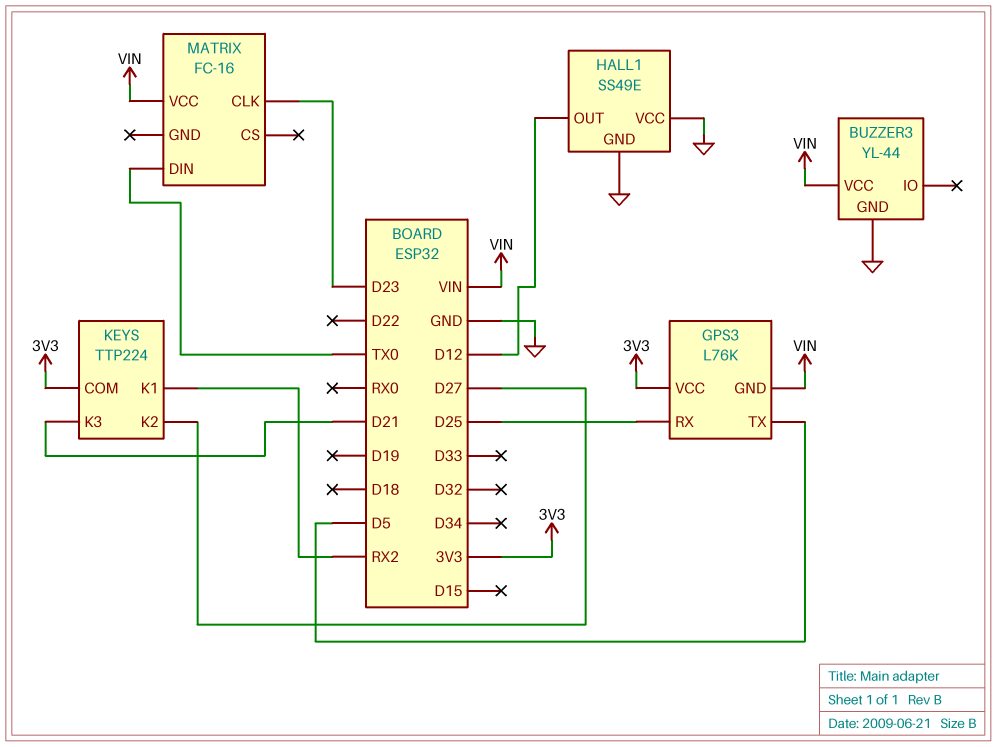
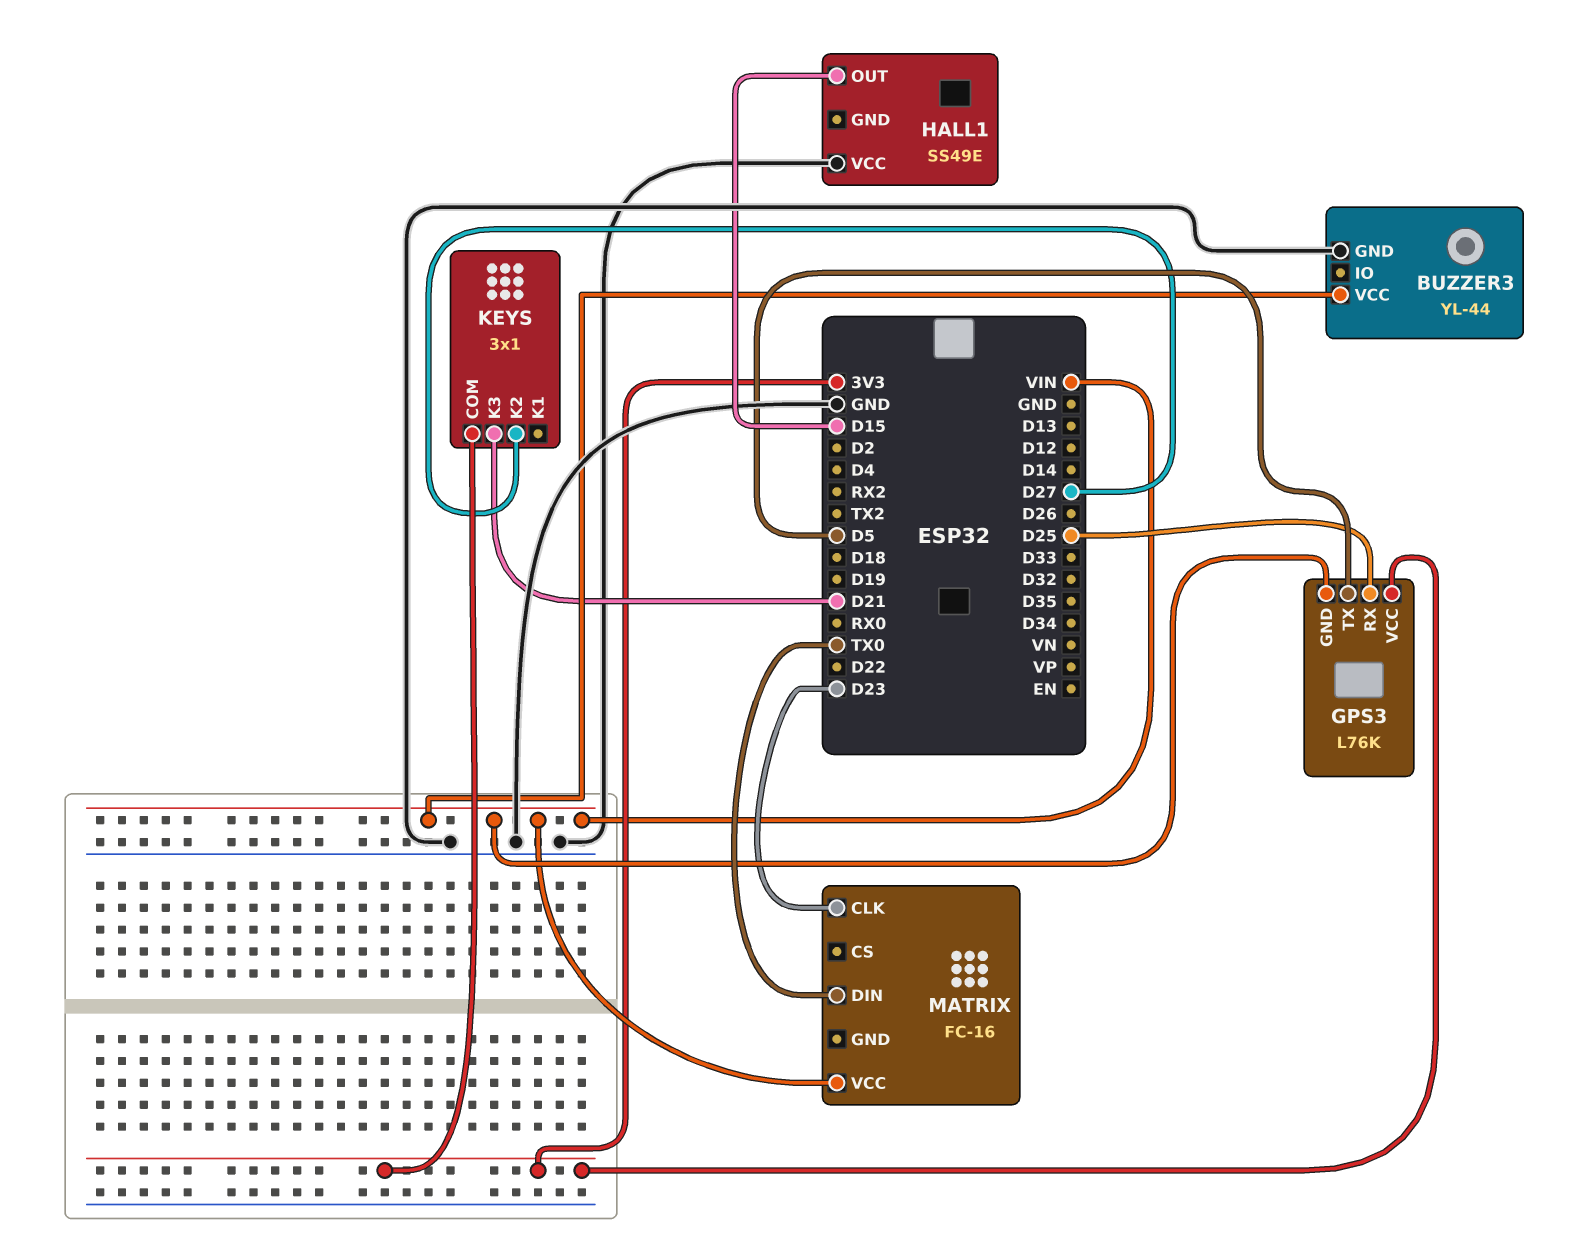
HALL1 pin GND: GND -> none
HALL1 pin OUT: D12 -> D15
KEYS: TTP224 -> 3x1
KEYS pin K1: RX2 -> none

